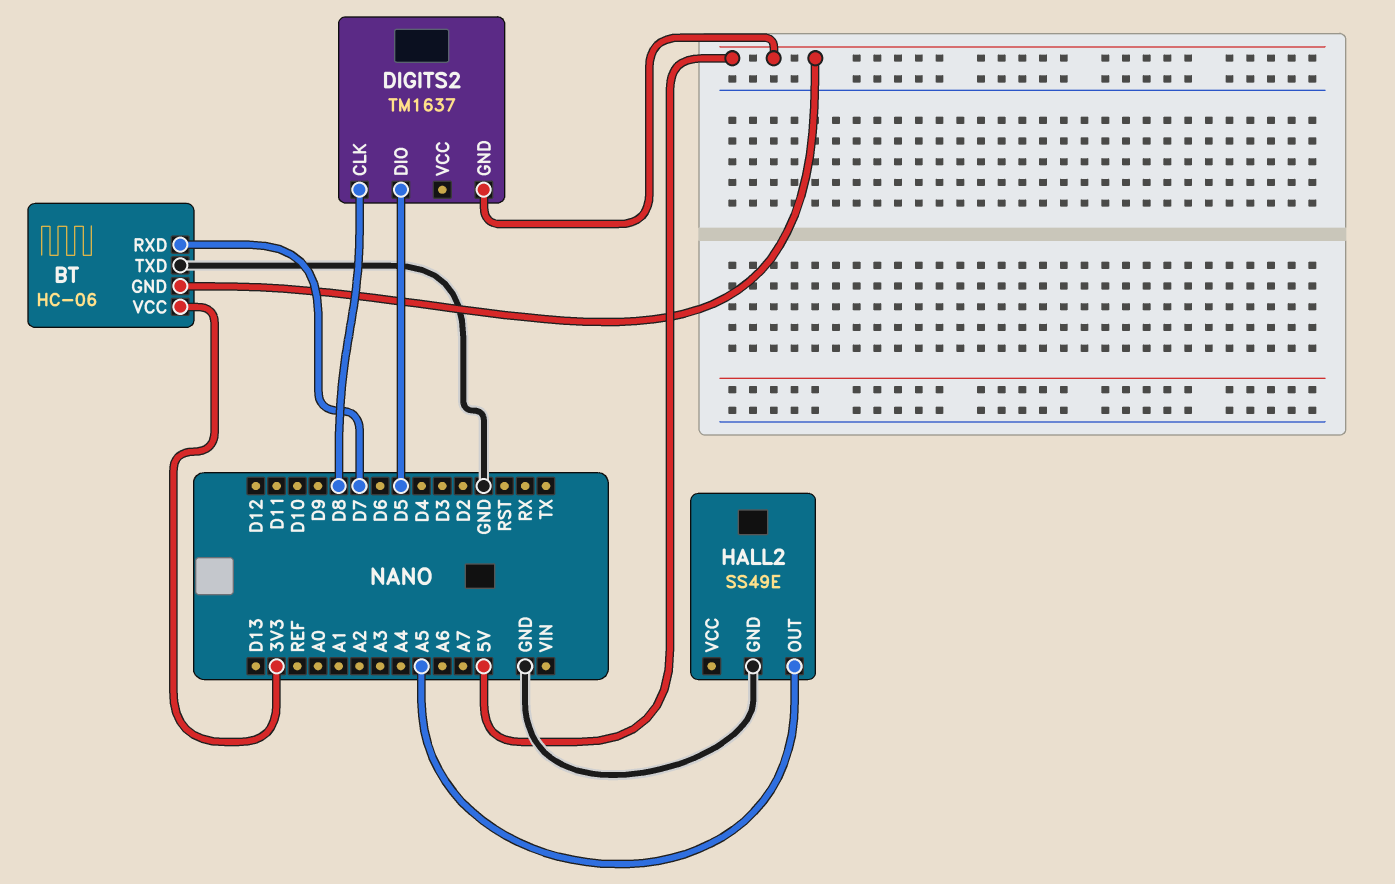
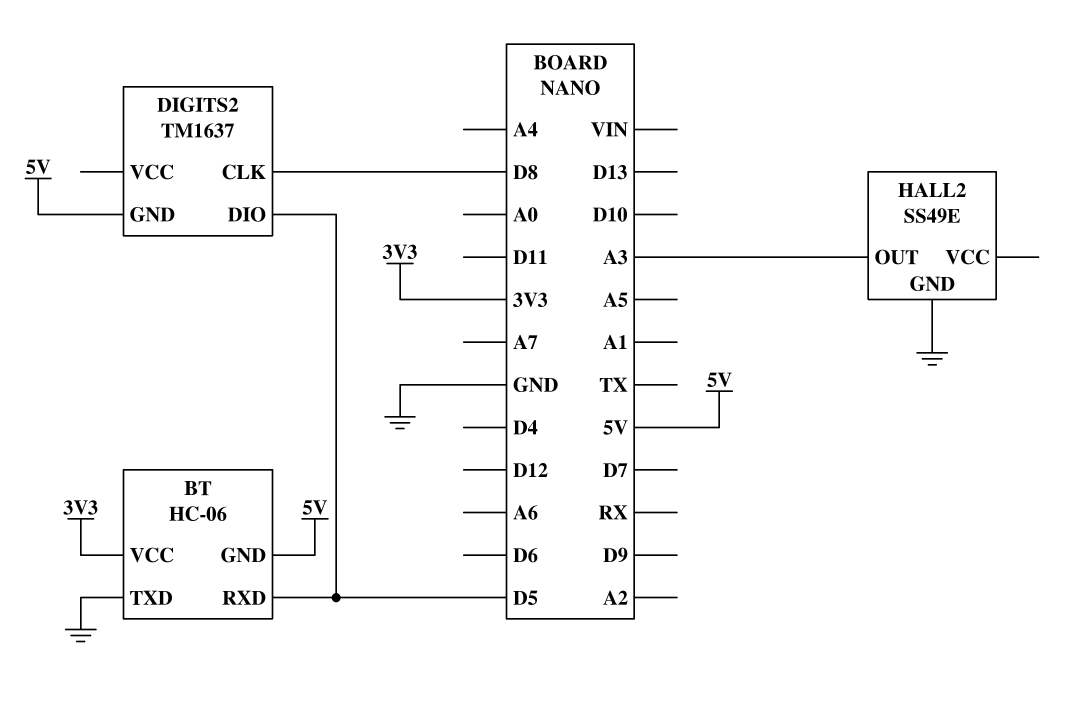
BT pin RXD: D7 -> D5
HALL2 pin OUT: A5 -> A3

